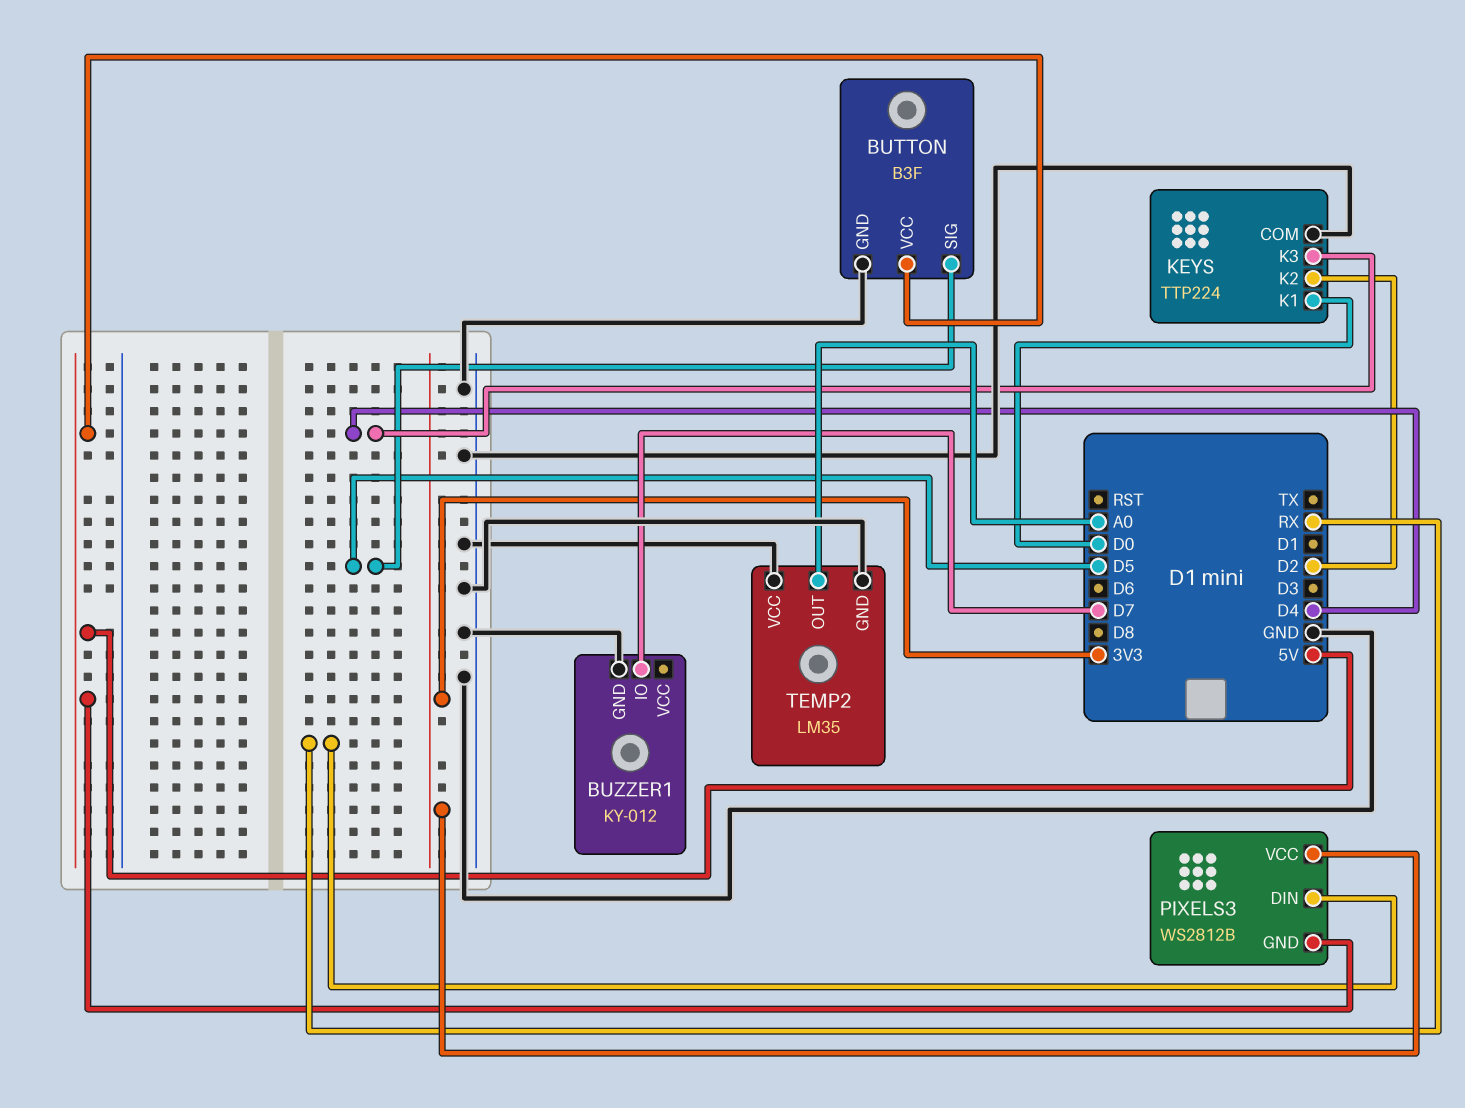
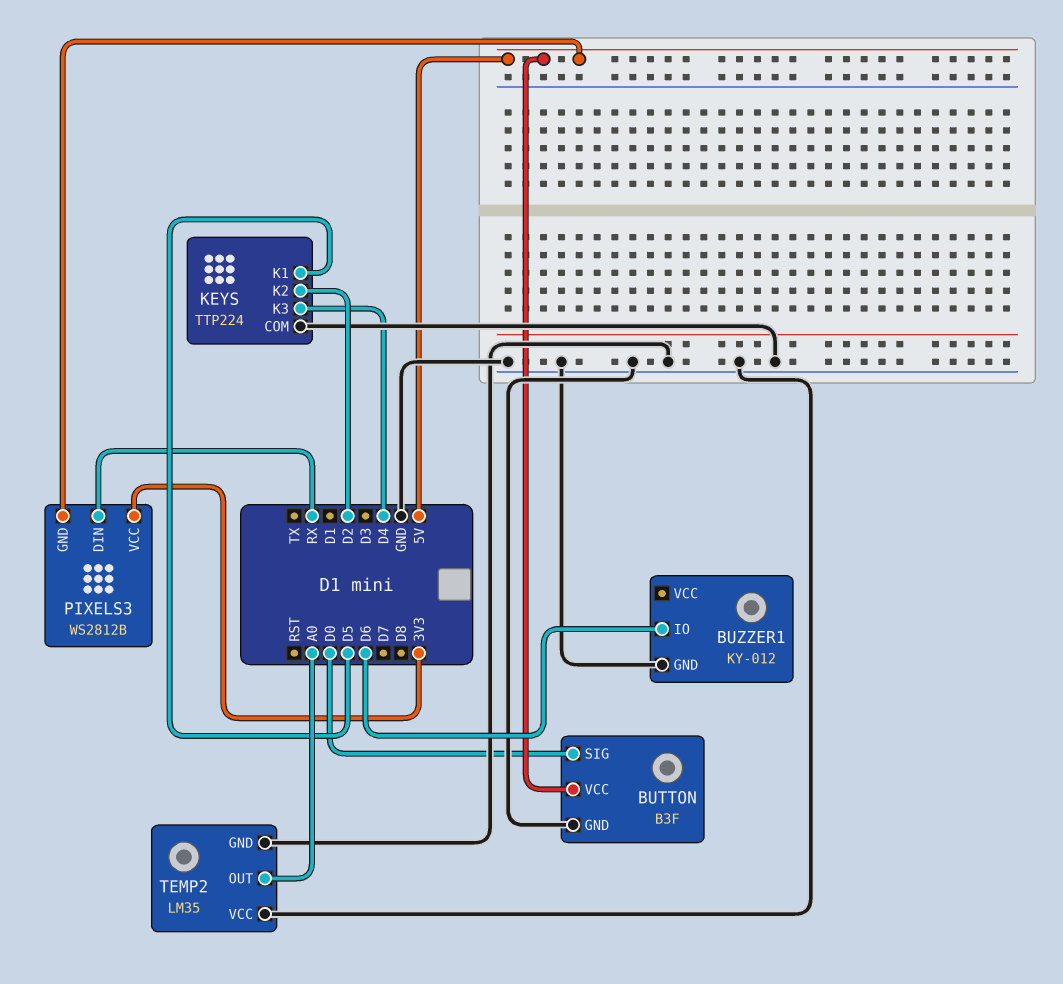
BUTTON pin SIG: D5 -> D0
BUZZER1 pin IO: D7 -> D6
KEYS pin K1: D0 -> D5

